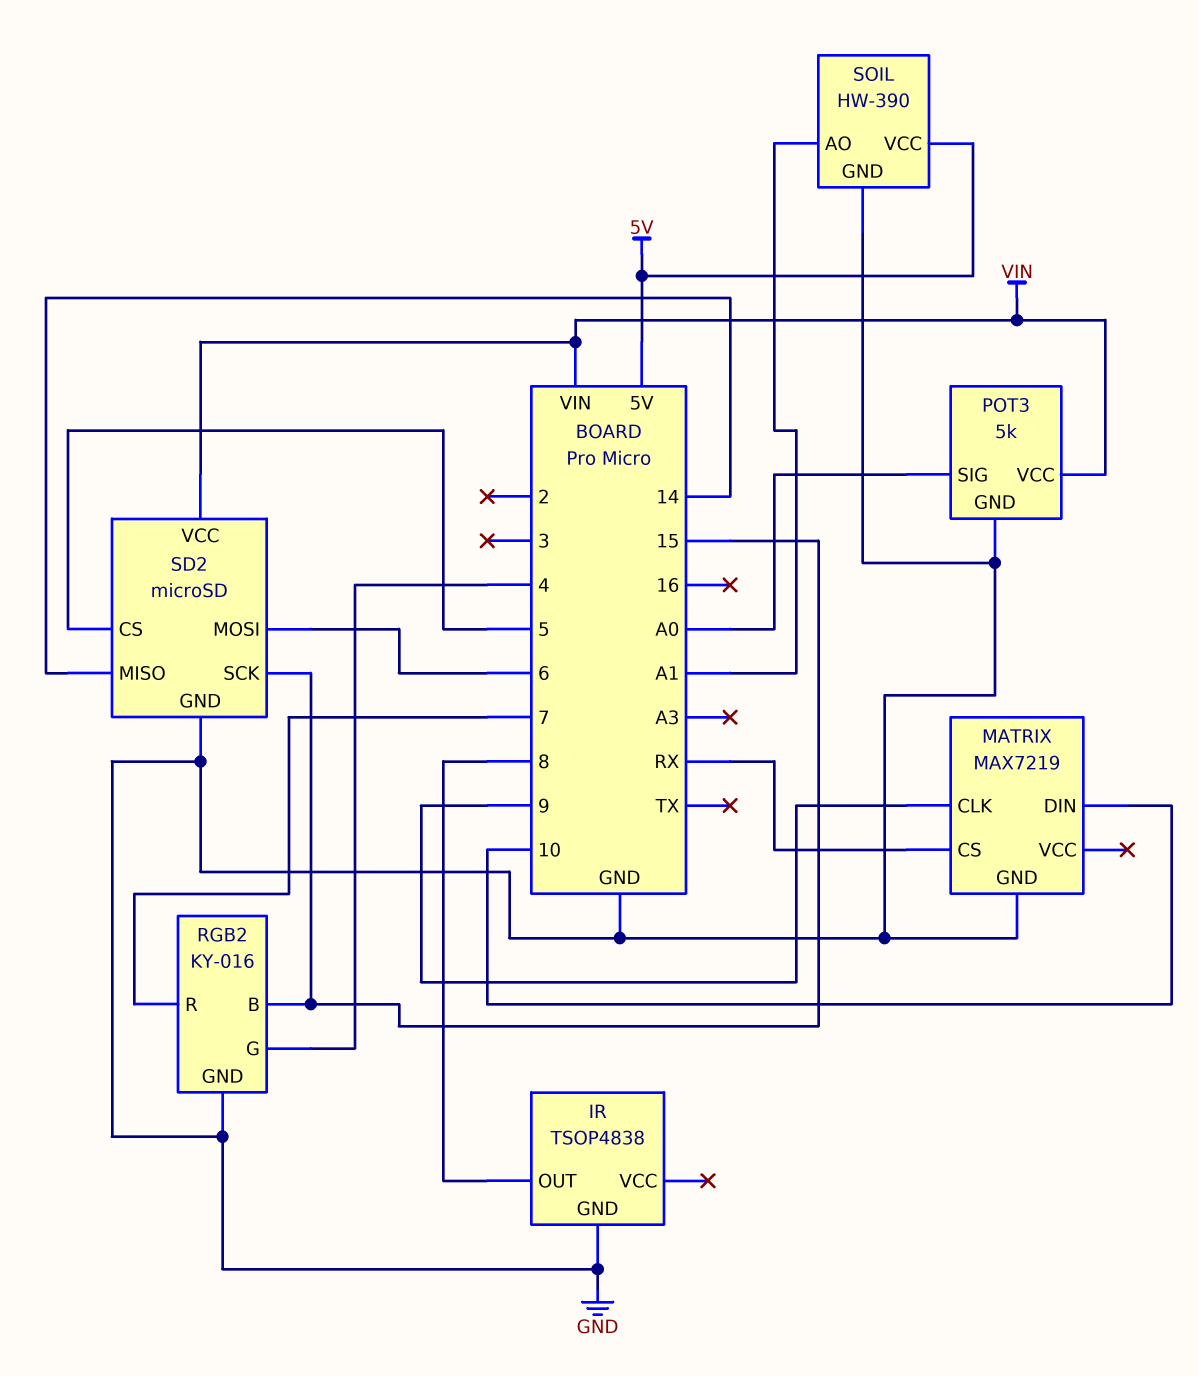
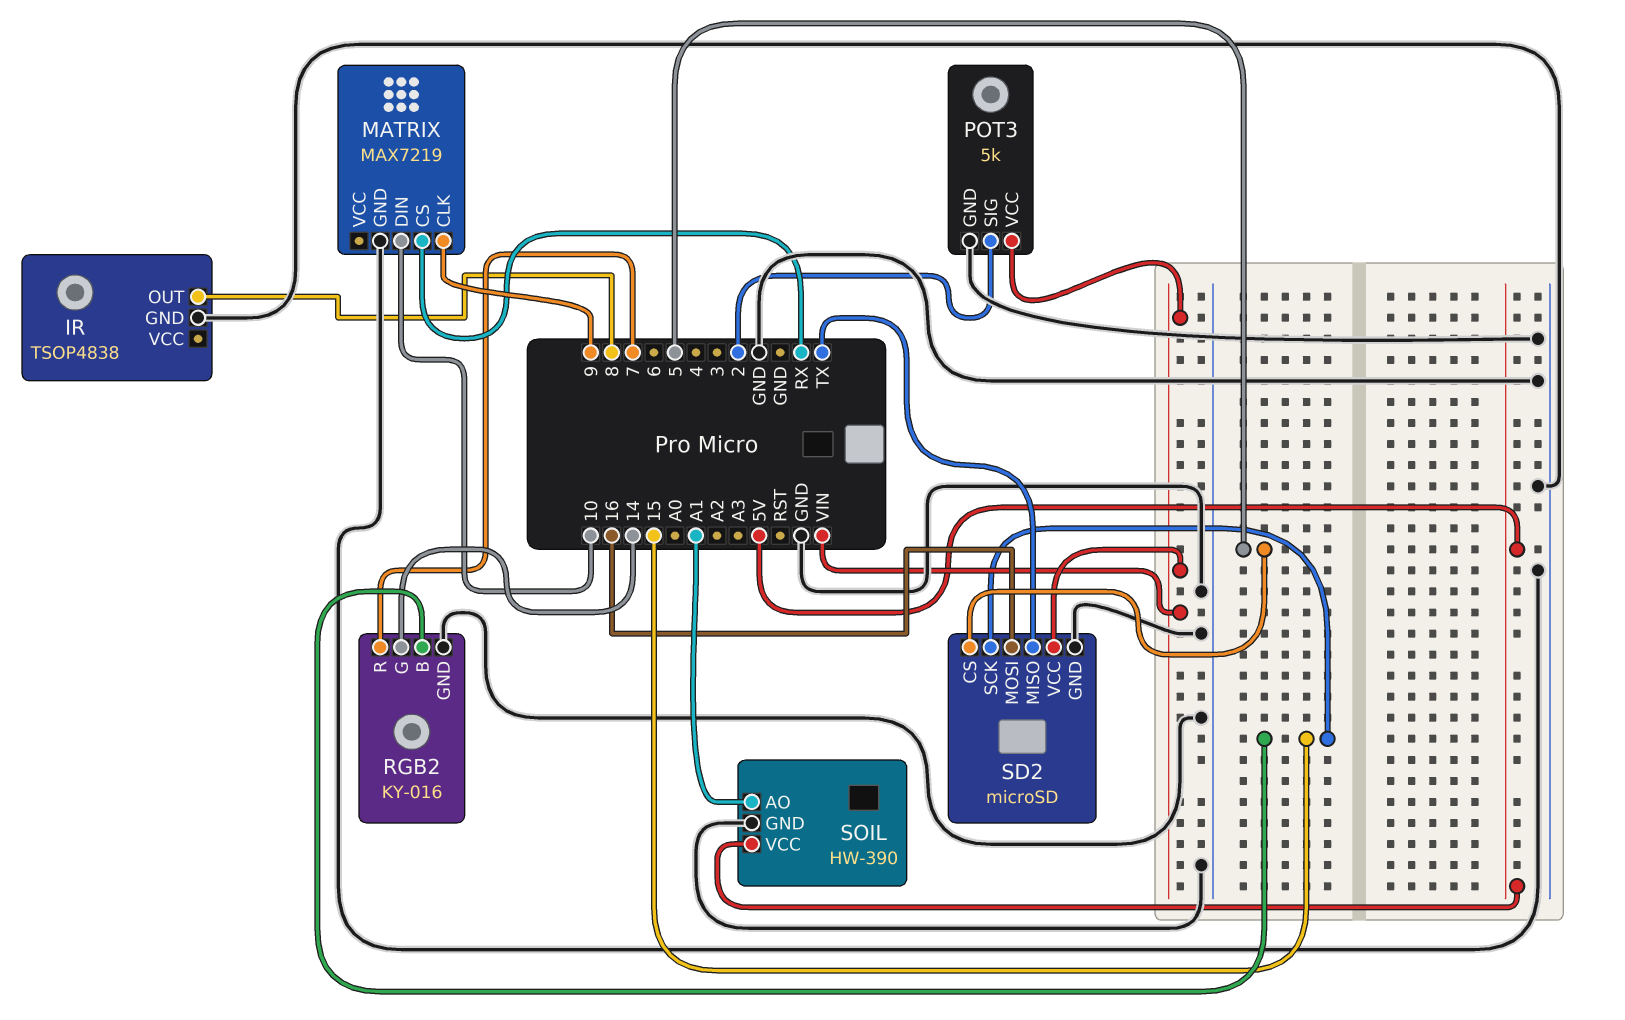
POT3 pin SIG: A0 -> 2
RGB2 pin G: 4 -> 14
SD2 pin MISO: 14 -> TX
SD2 pin MOSI: 6 -> 16

